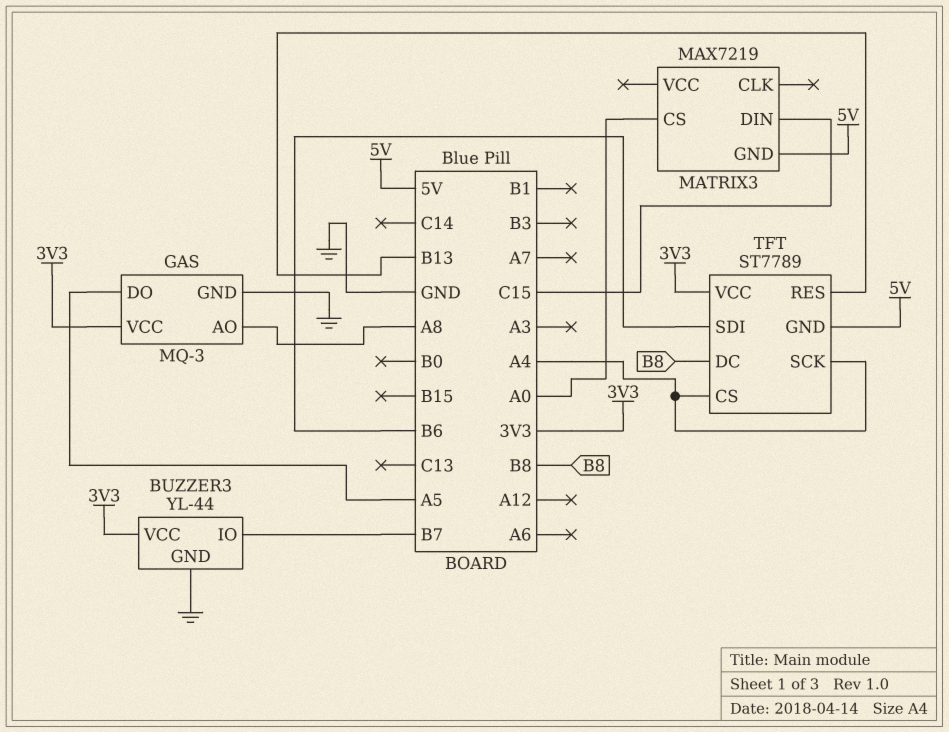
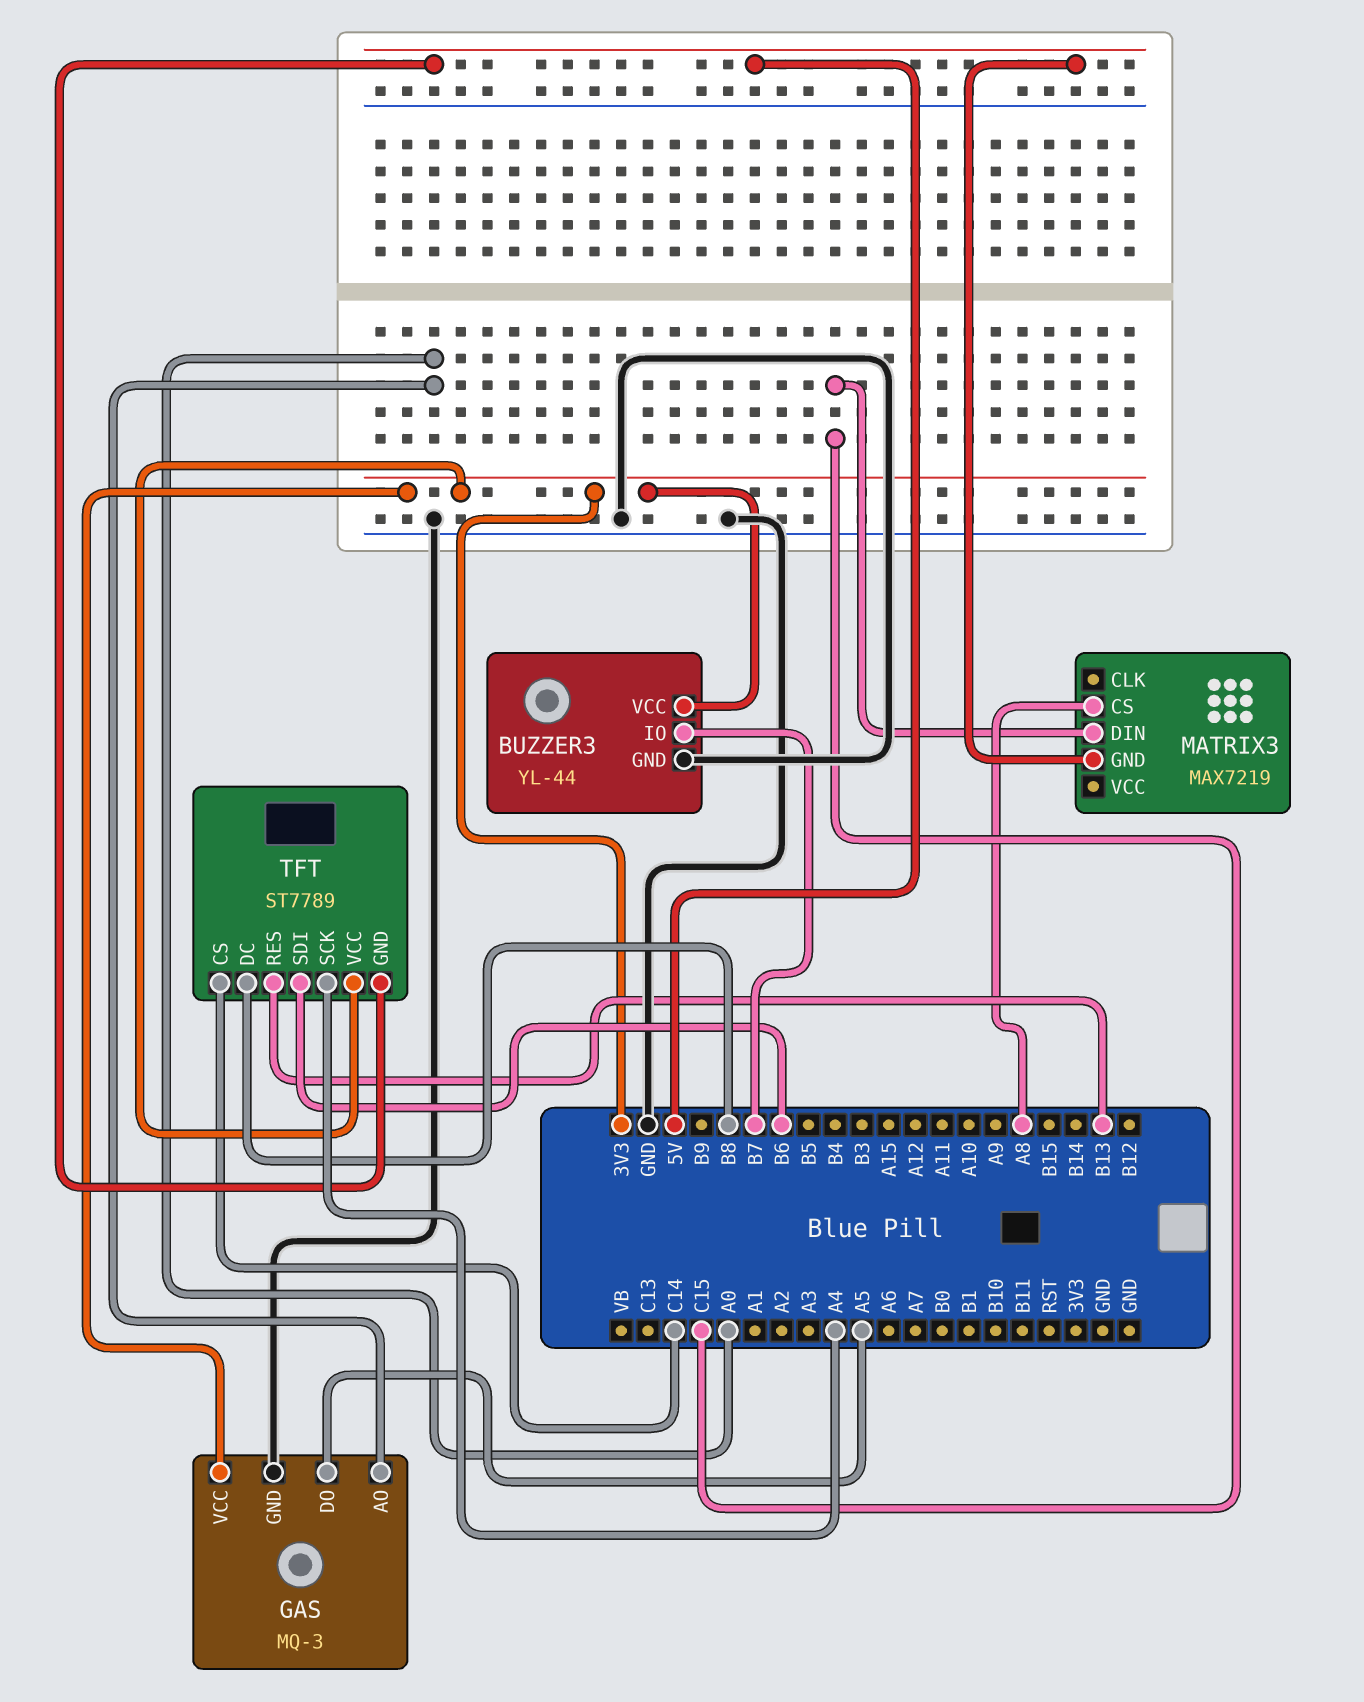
GAS pin AO: A8 -> A0
MATRIX3 pin CS: A0 -> A8
TFT pin CS: A4 -> C14

